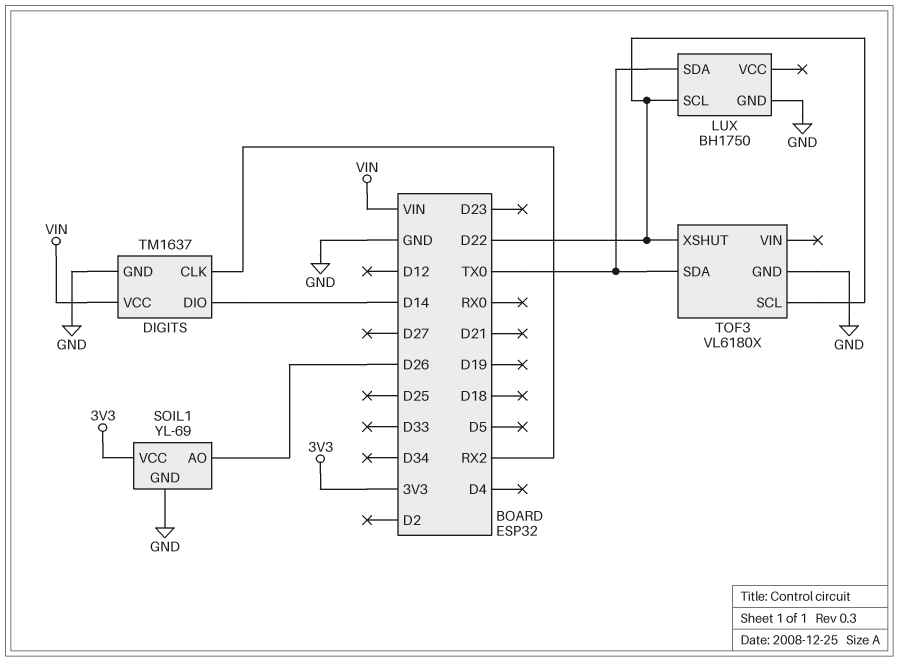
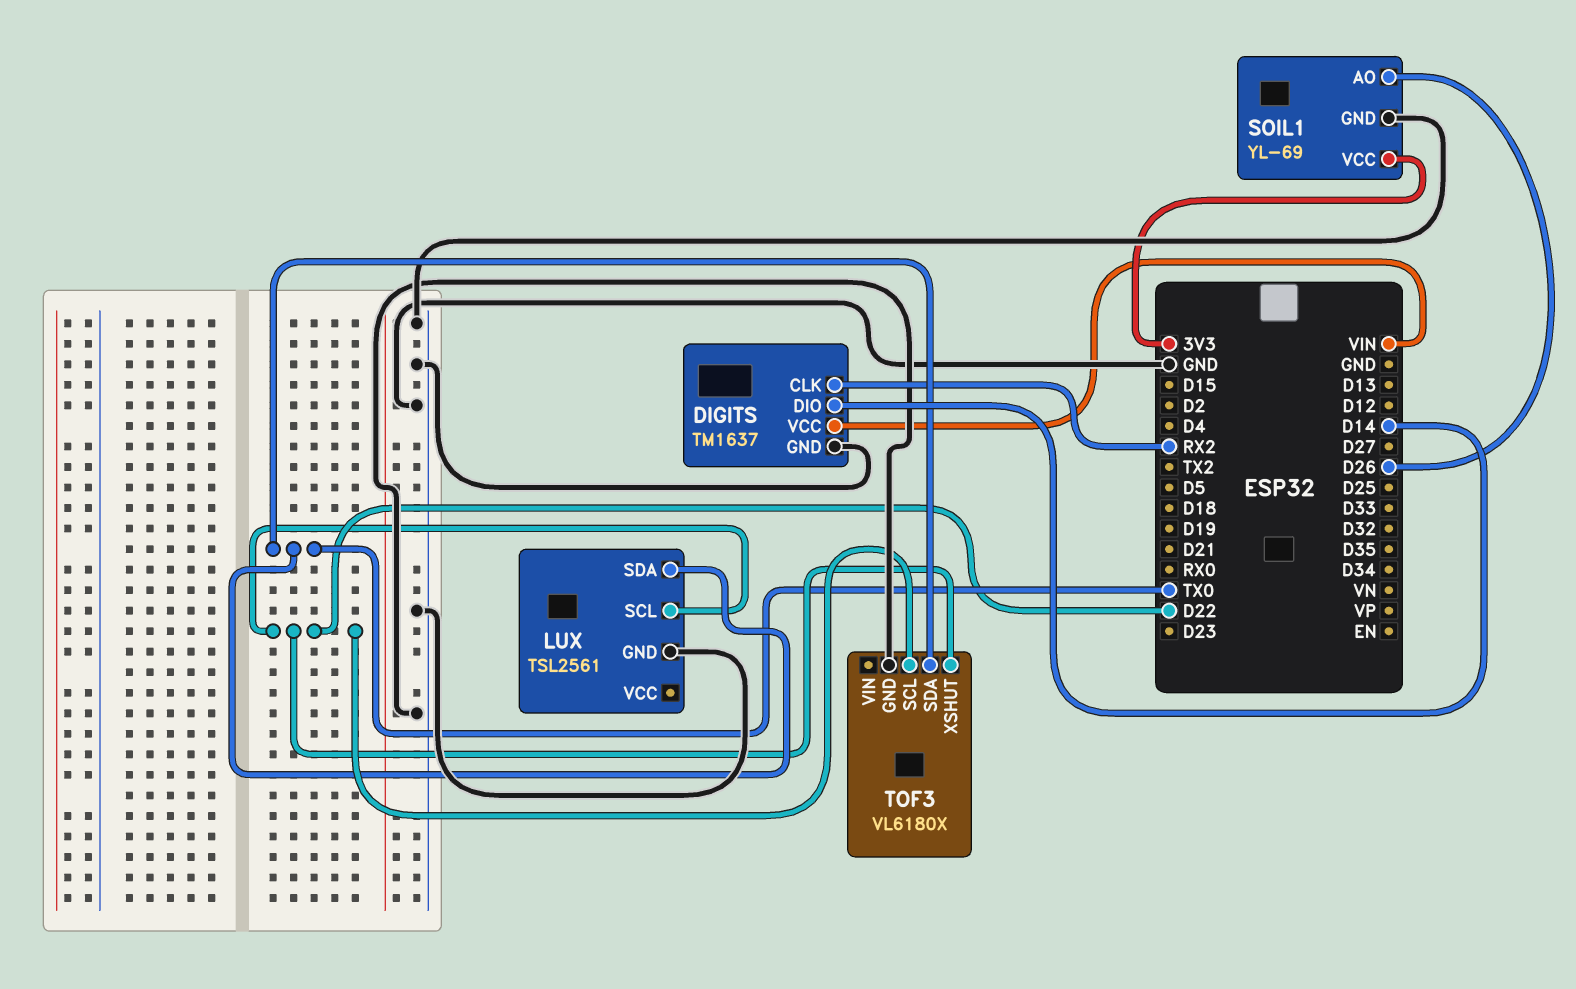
LUX: BH1750 -> TSL2561

